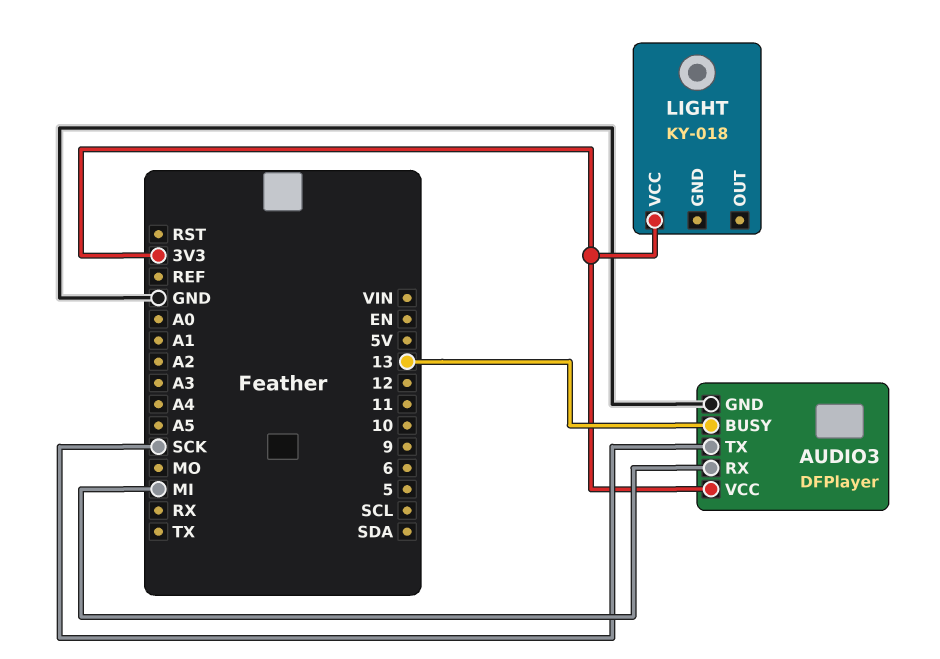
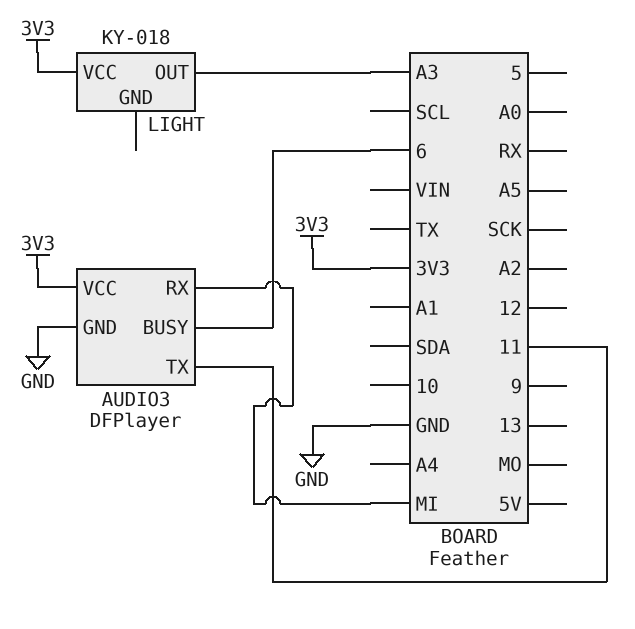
AUDIO3 pin BUSY: 13 -> 6
AUDIO3 pin TX: SCK -> 11
LIGHT pin OUT: none -> A3

